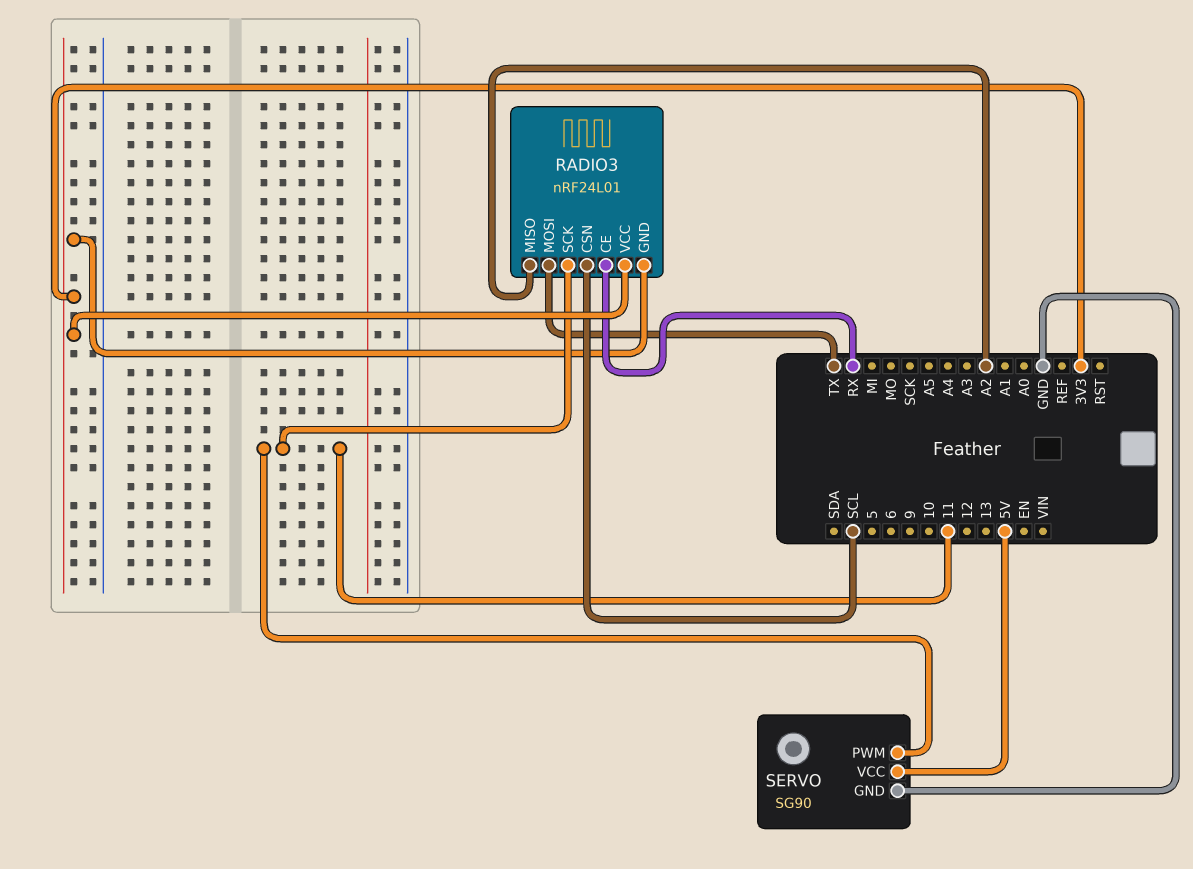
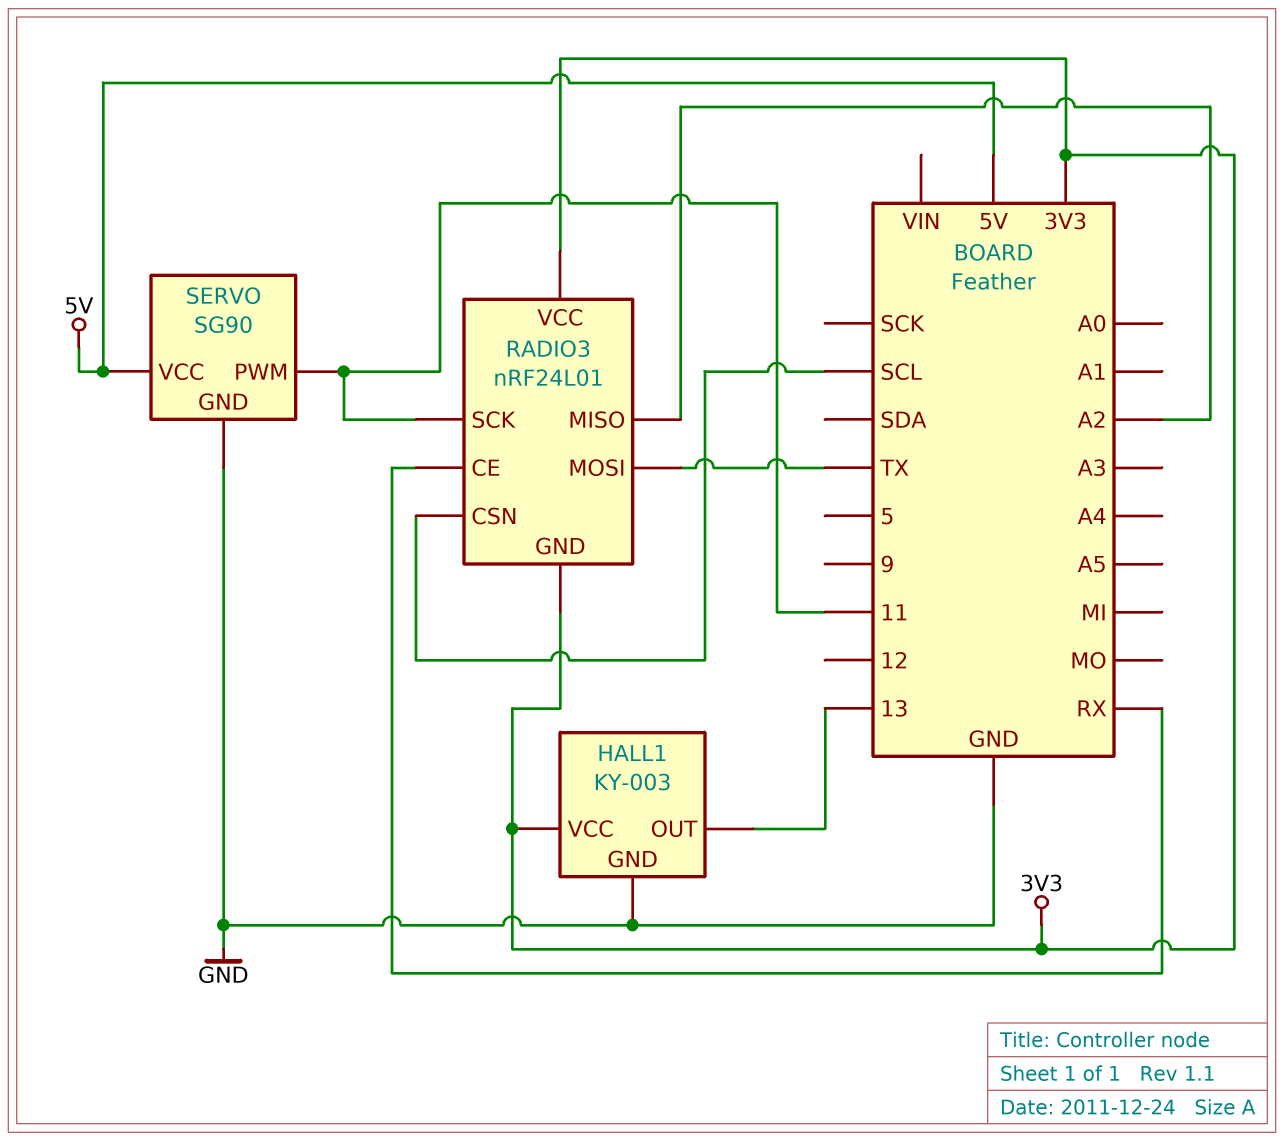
HALL1: none -> KY-003
HALL1 pin GND: none -> GND
HALL1 pin OUT: none -> 13
HALL1 pin VCC: none -> 3V3

